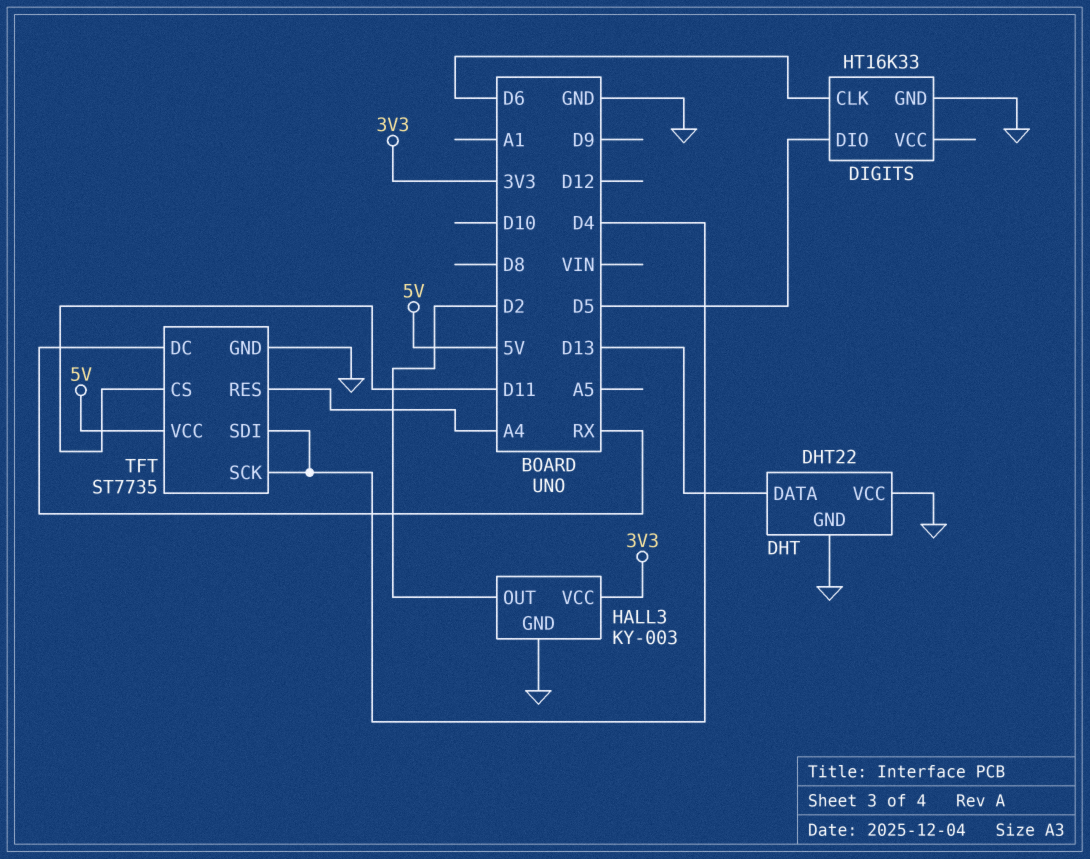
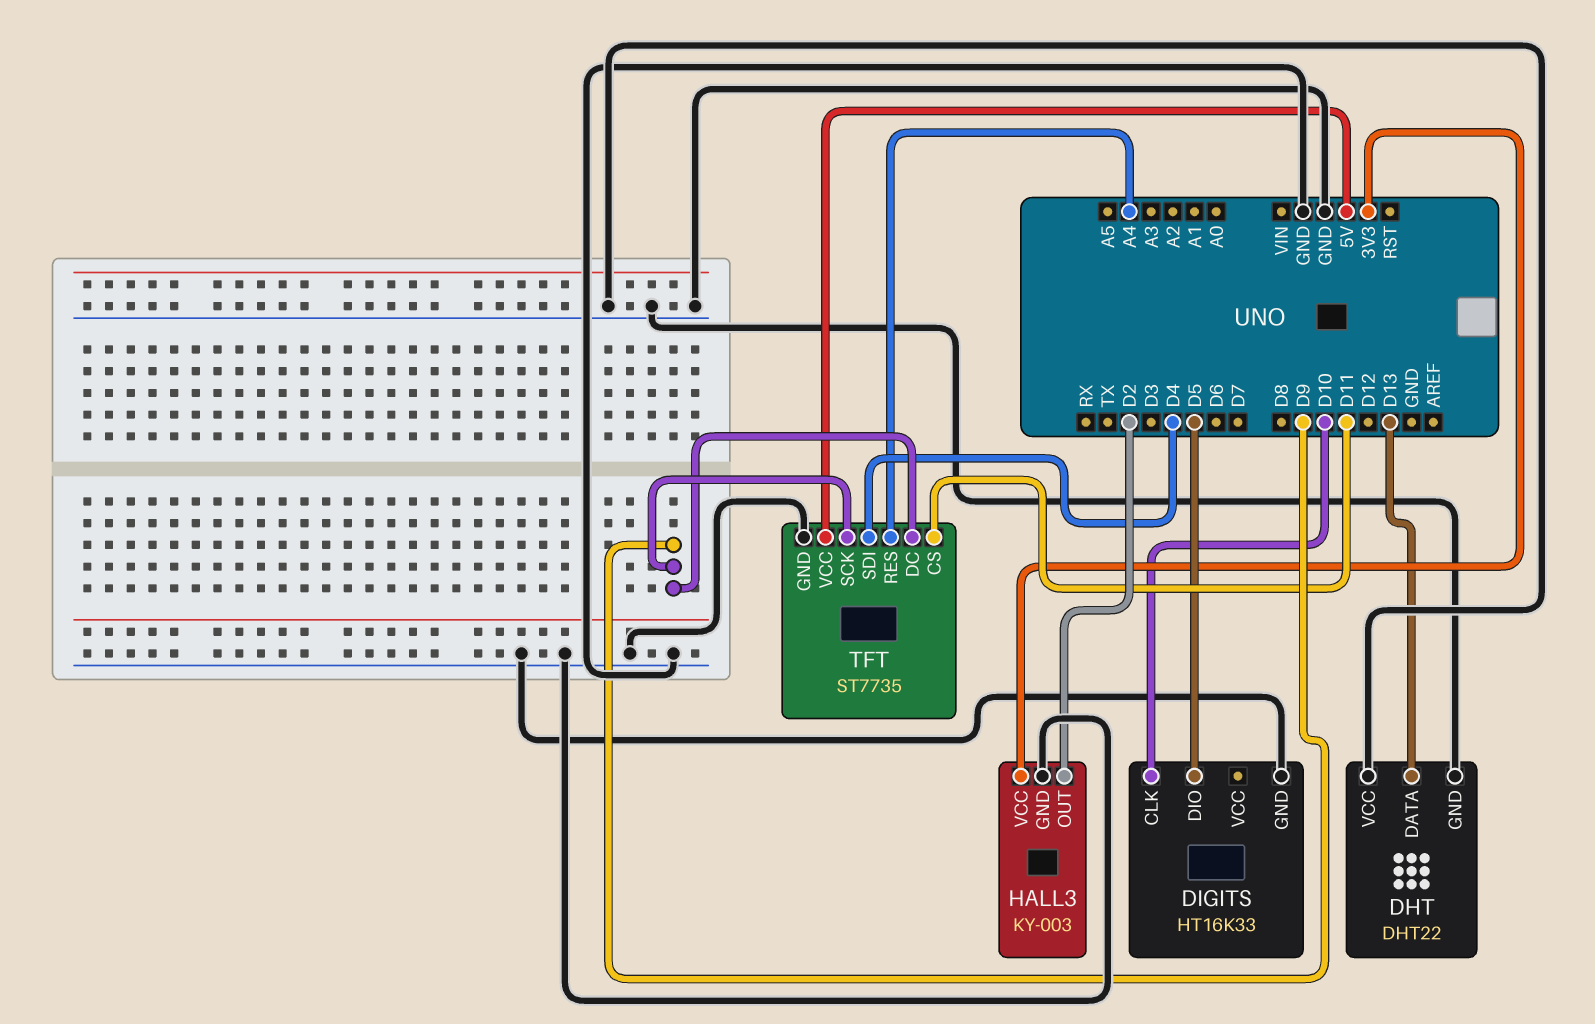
DIGITS pin CLK: D6 -> D10
TFT pin DC: RX -> D9
TFT pin SCK: D4 -> D9

